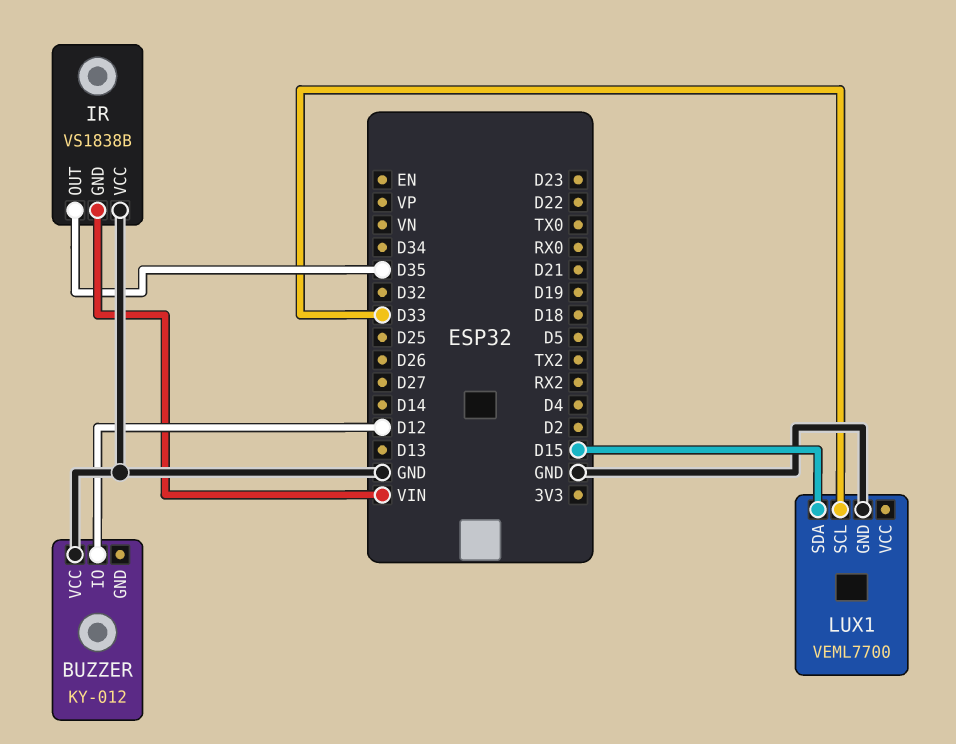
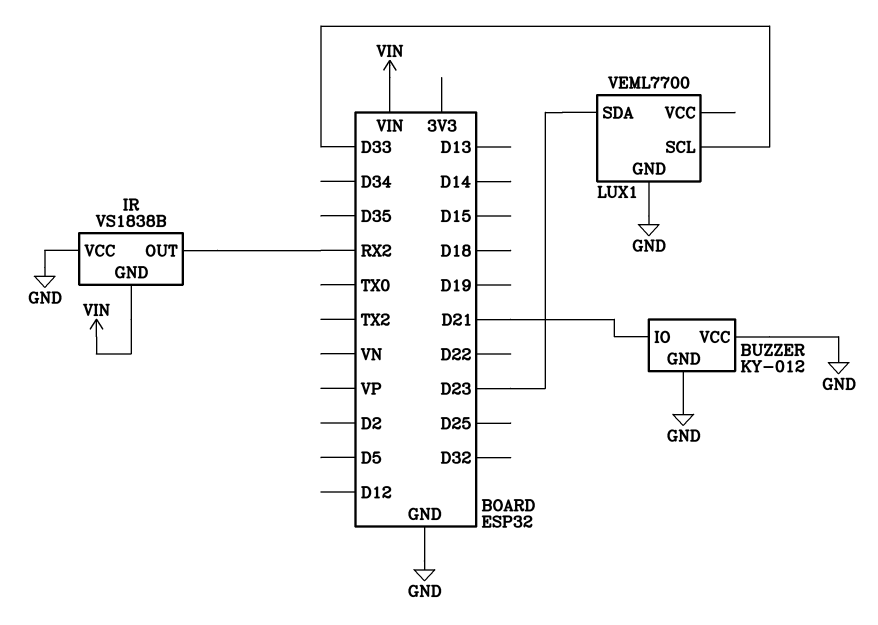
BUZZER pin GND: none -> GND
BUZZER pin IO: D12 -> D21
IR pin OUT: D35 -> RX2
LUX1 pin SDA: D15 -> D23

